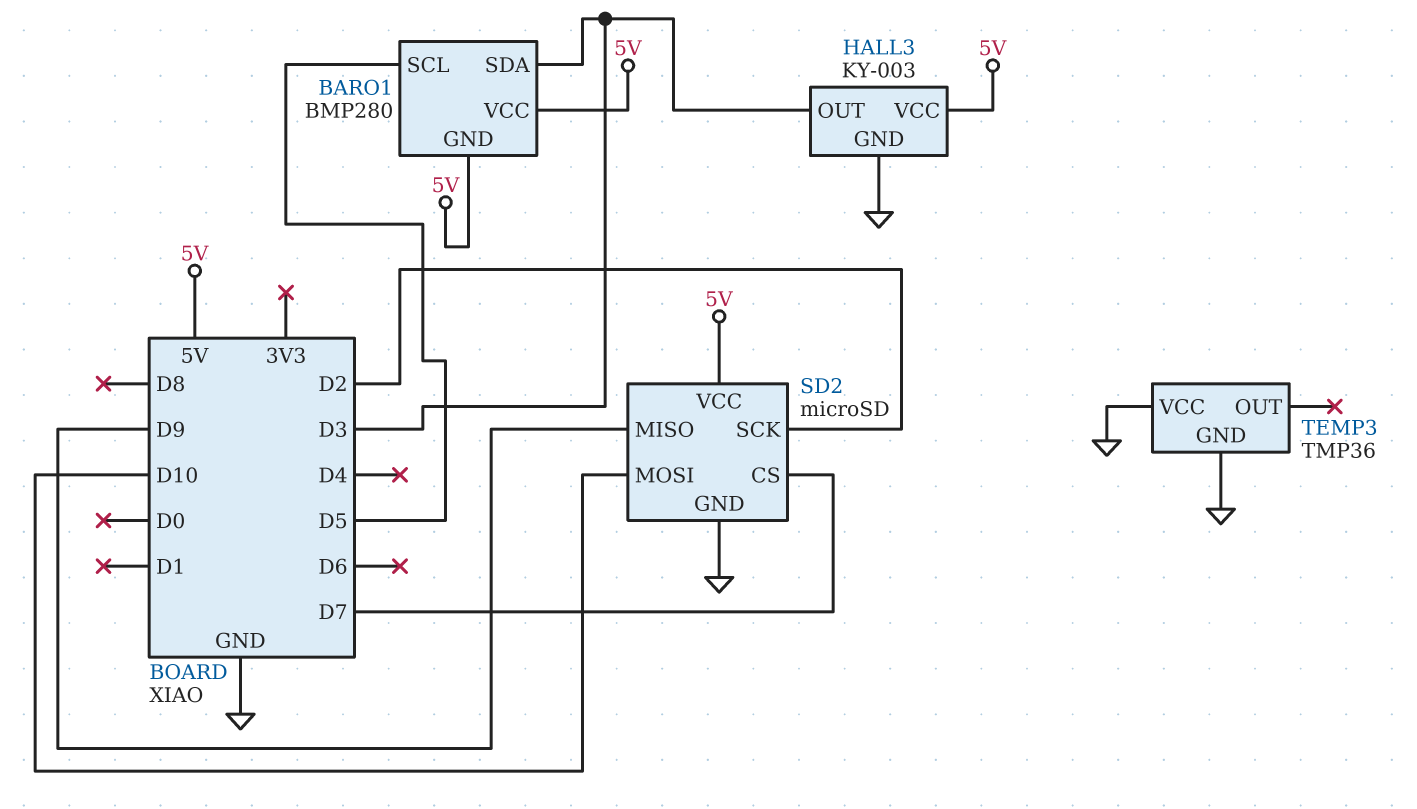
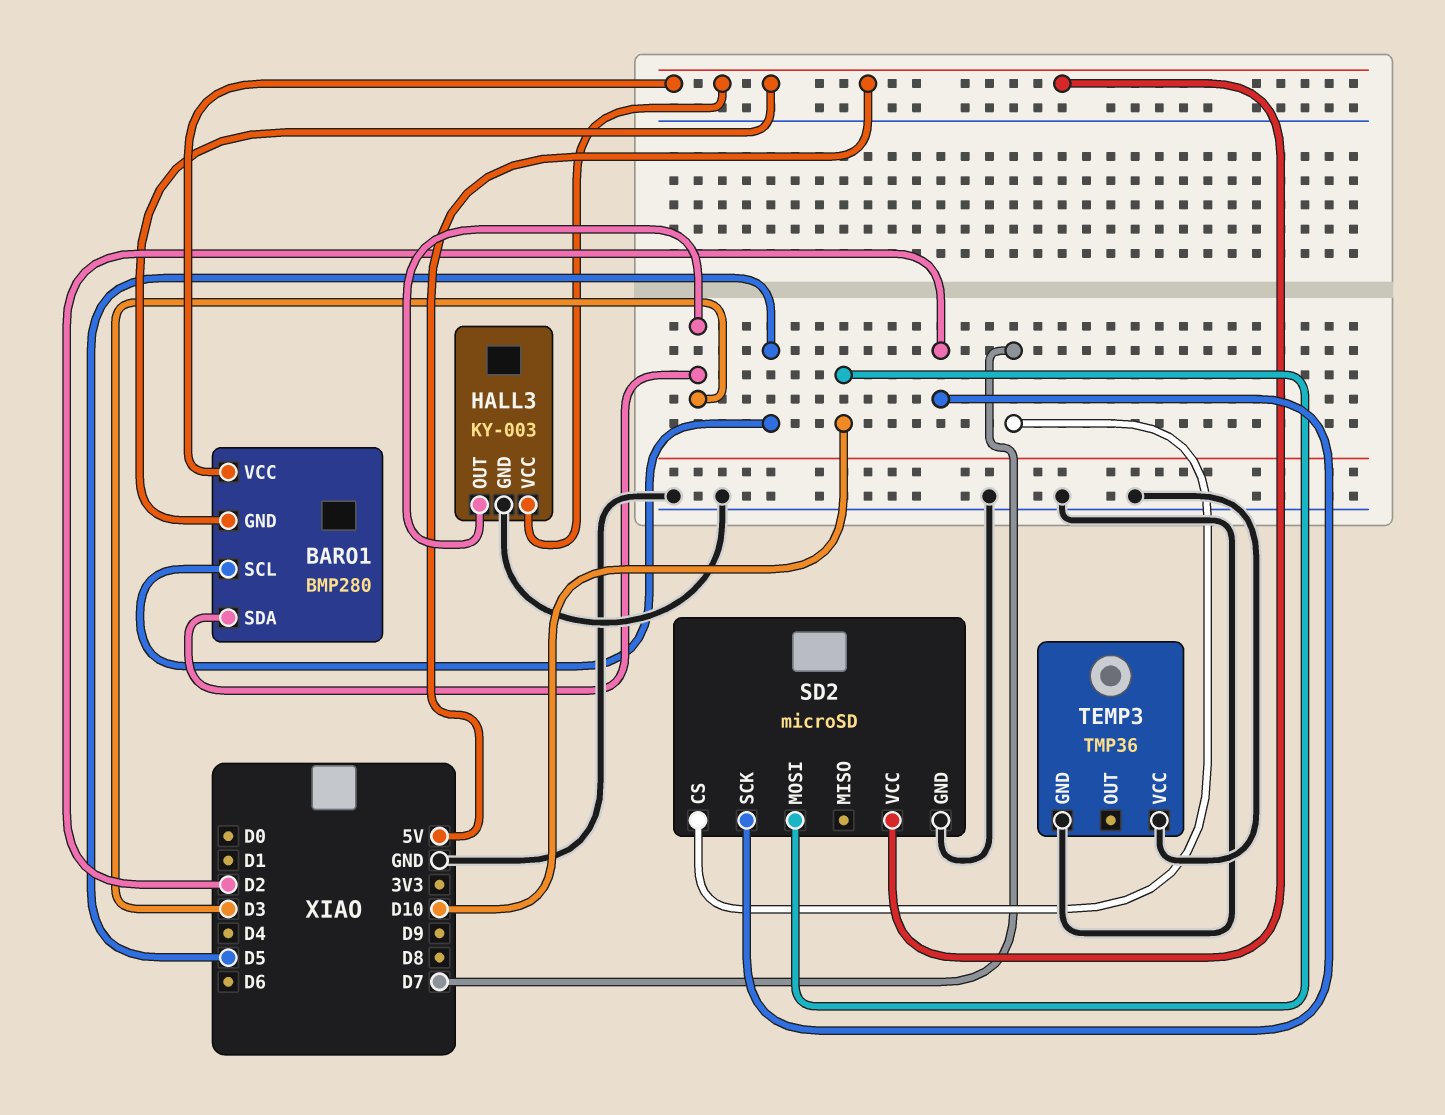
SD2 pin MISO: D9 -> none

